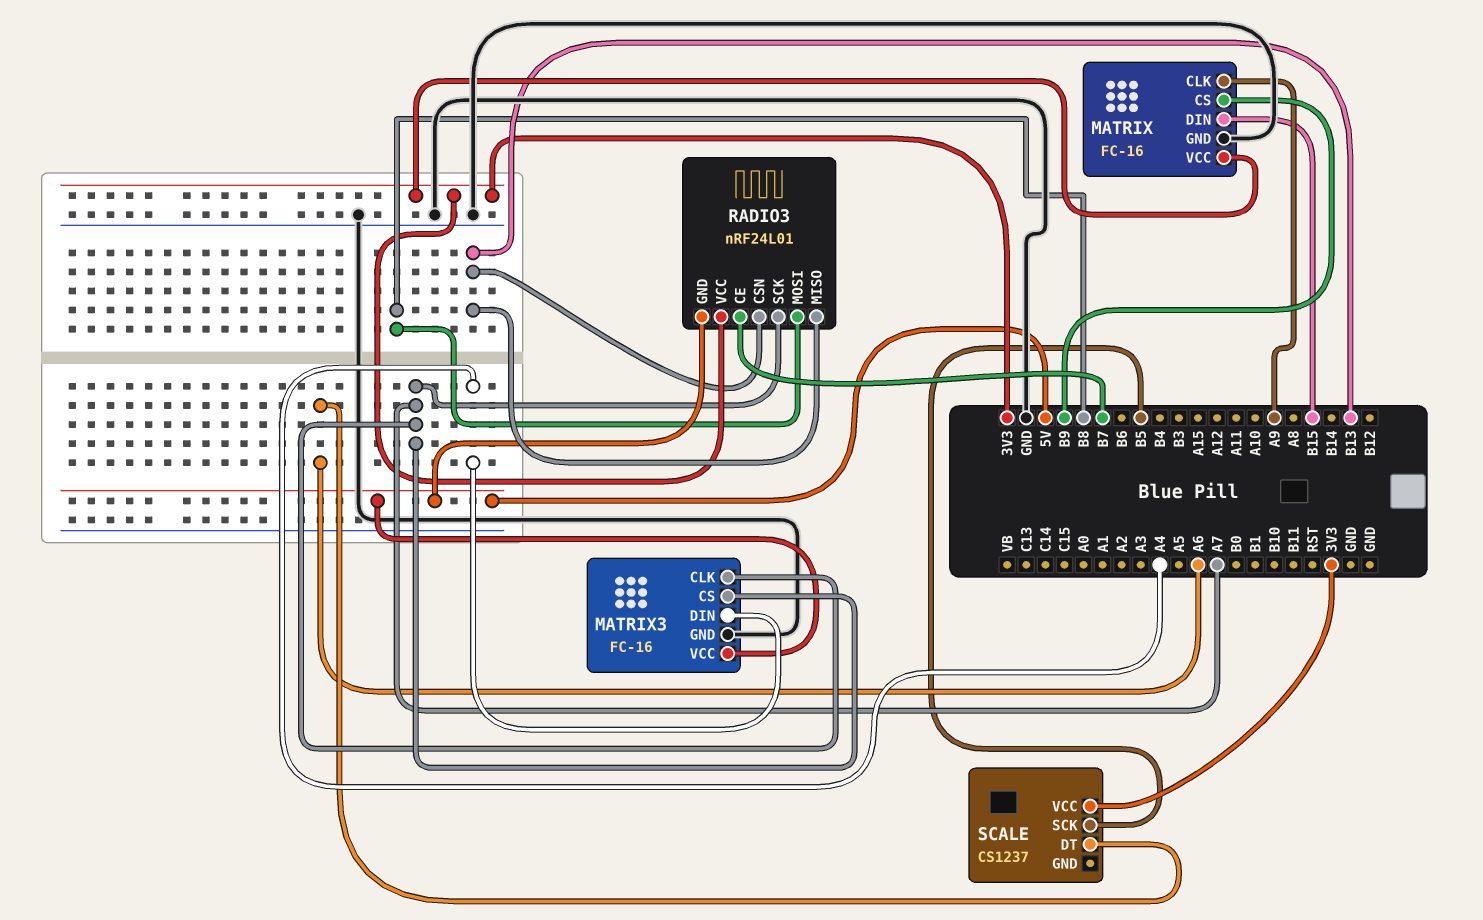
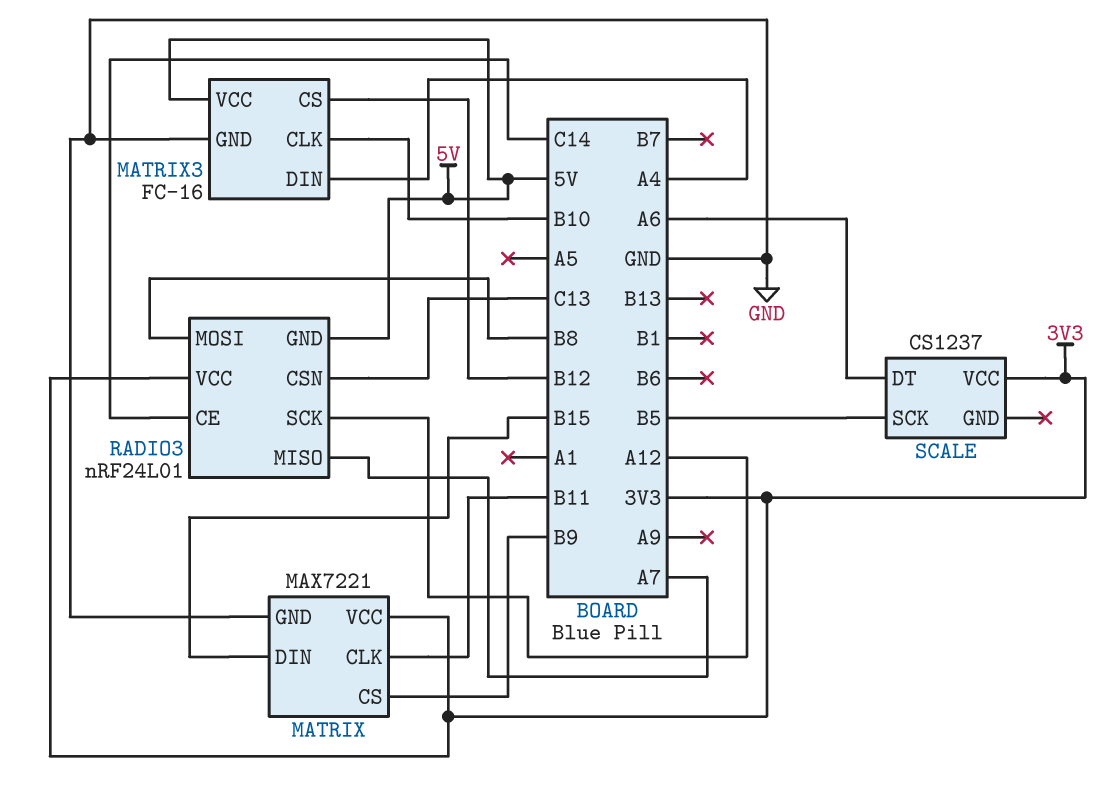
MATRIX: FC-16 -> MAX7221
MATRIX pin CLK: A9 -> B11
MATRIX3 pin CLK: A7 -> B10
MATRIX3 pin CS: A7 -> B12
RADIO3 pin CE: B7 -> C14
RADIO3 pin CSN: B13 -> C13
RADIO3 pin MISO: B13 -> A7
RADIO3 pin SCK: A7 -> A12

